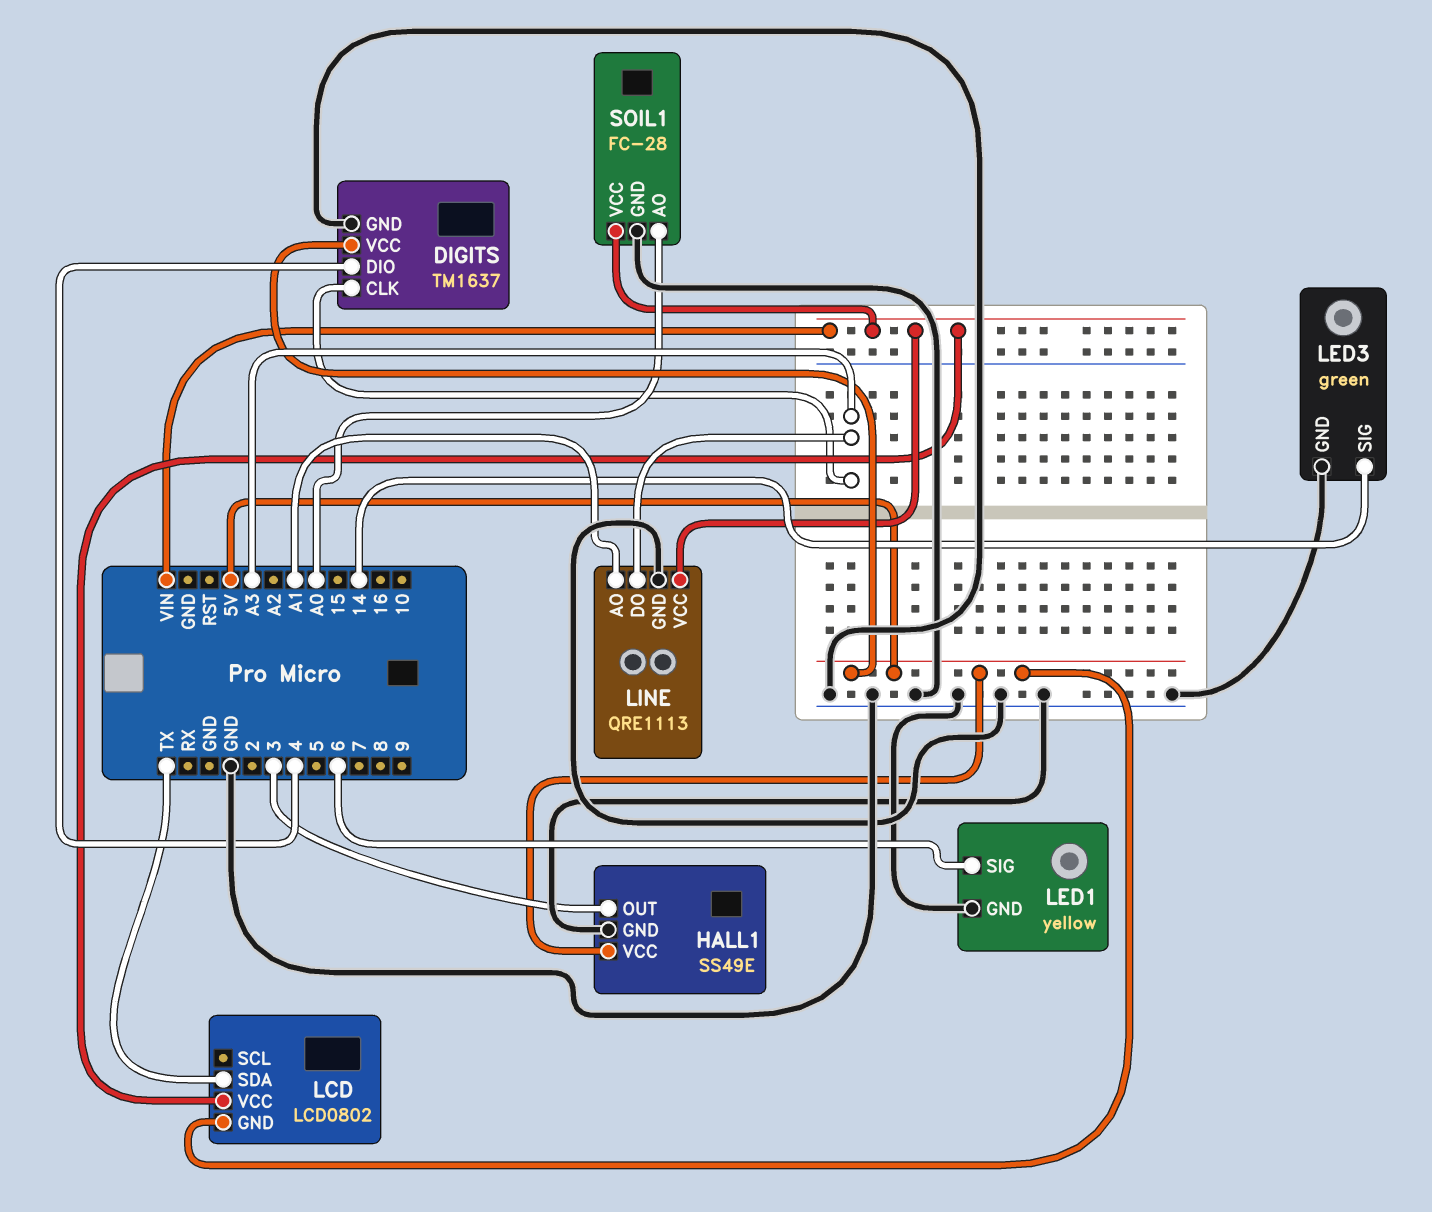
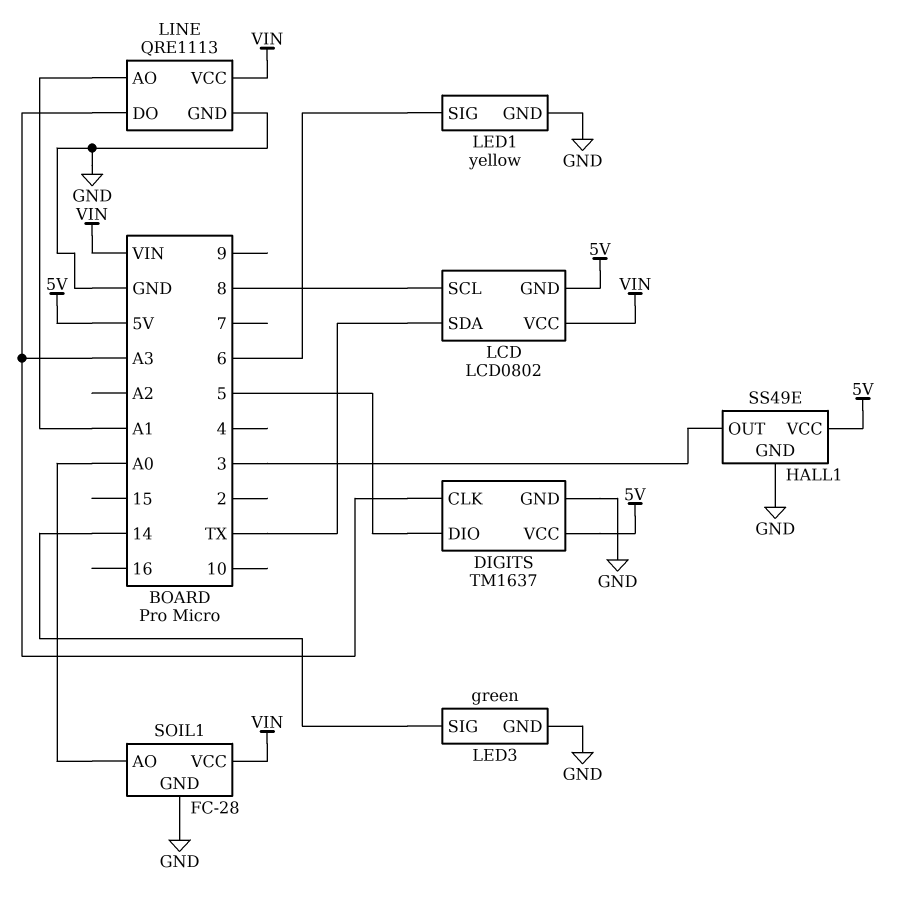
DIGITS pin DIO: 4 -> 5
LCD pin SCL: none -> 8

